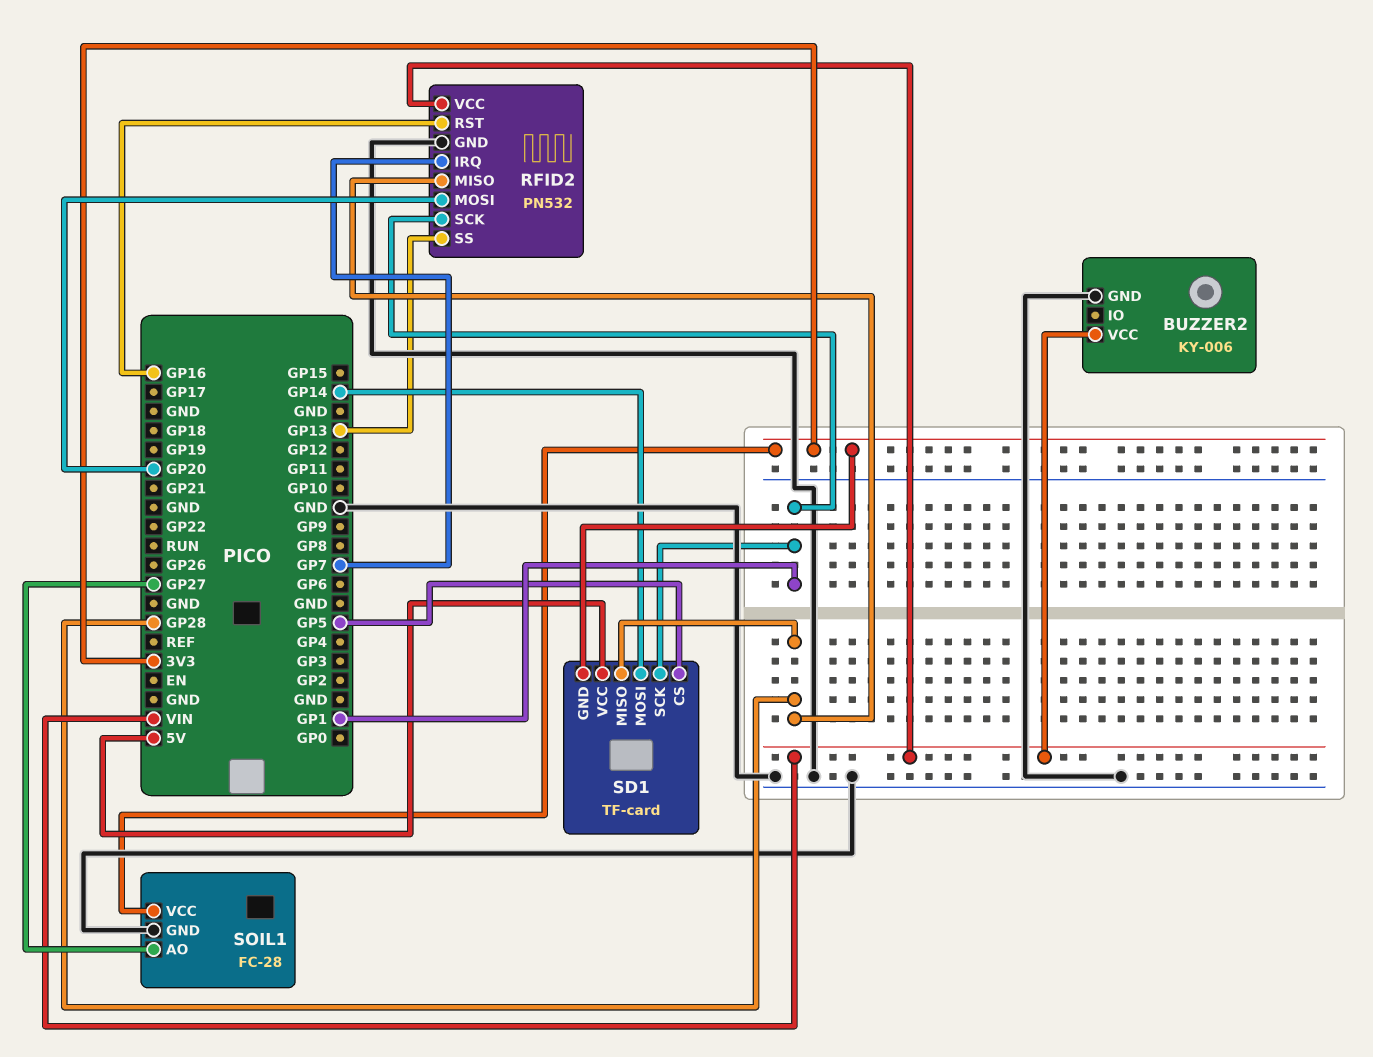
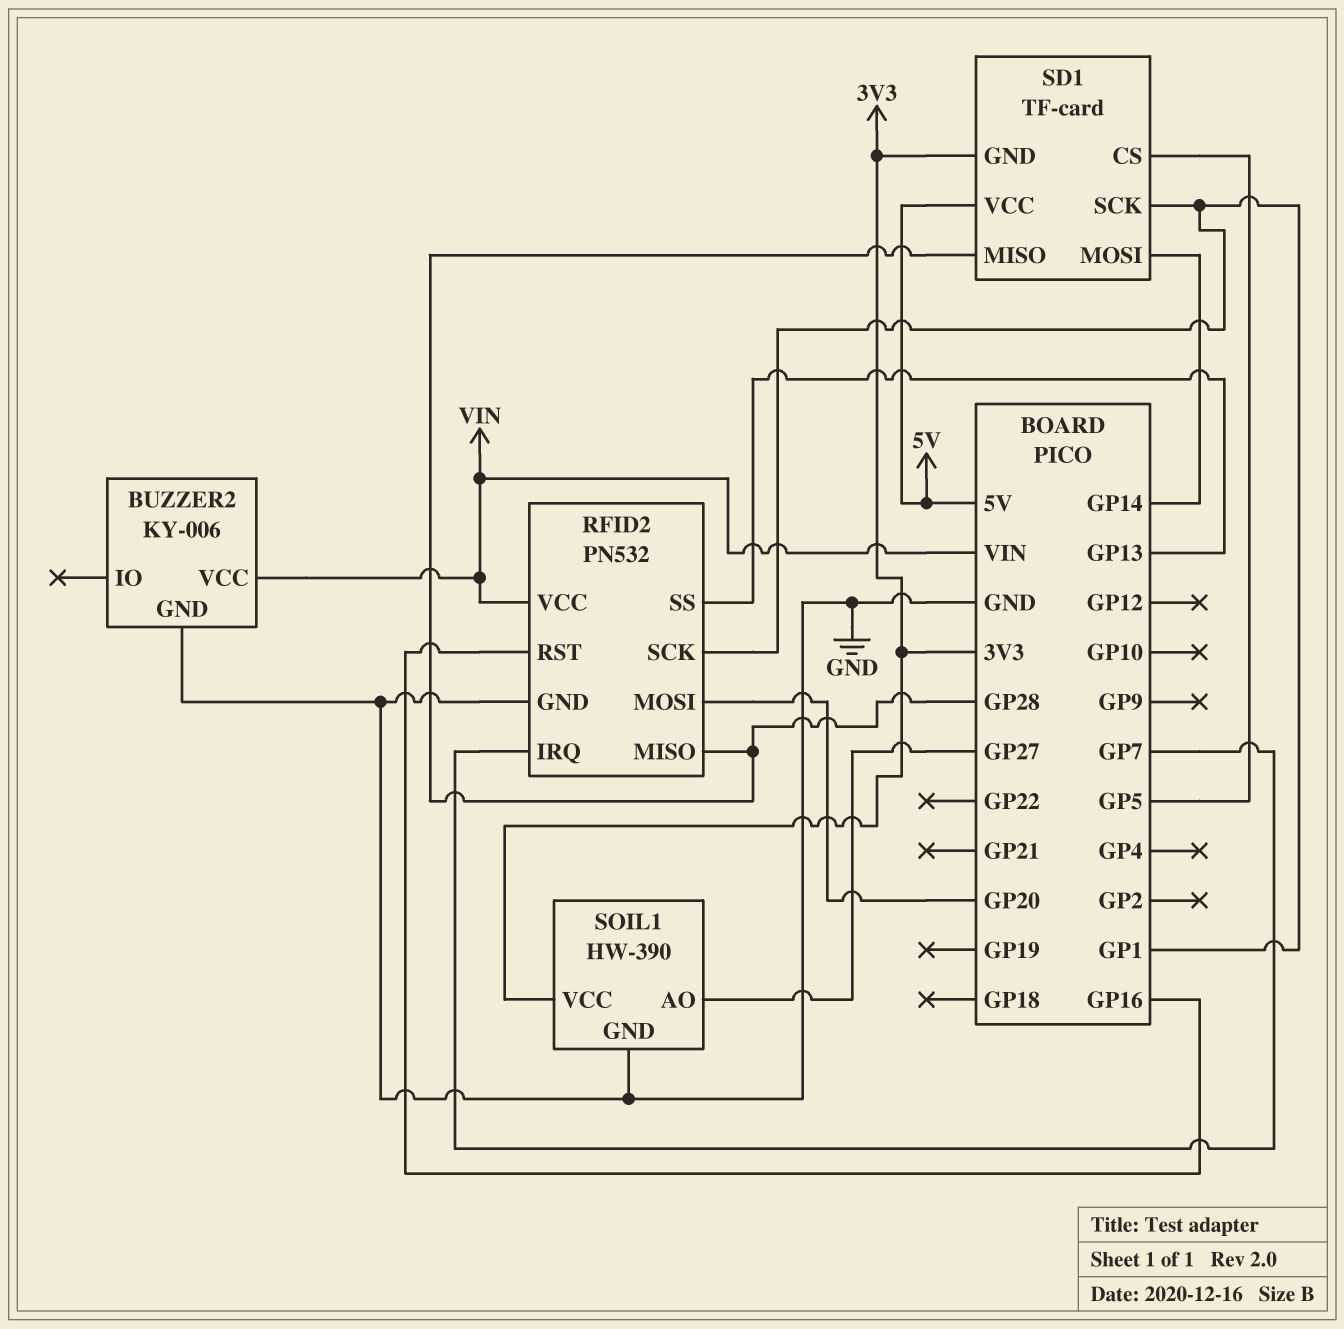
SOIL1: FC-28 -> HW-390

